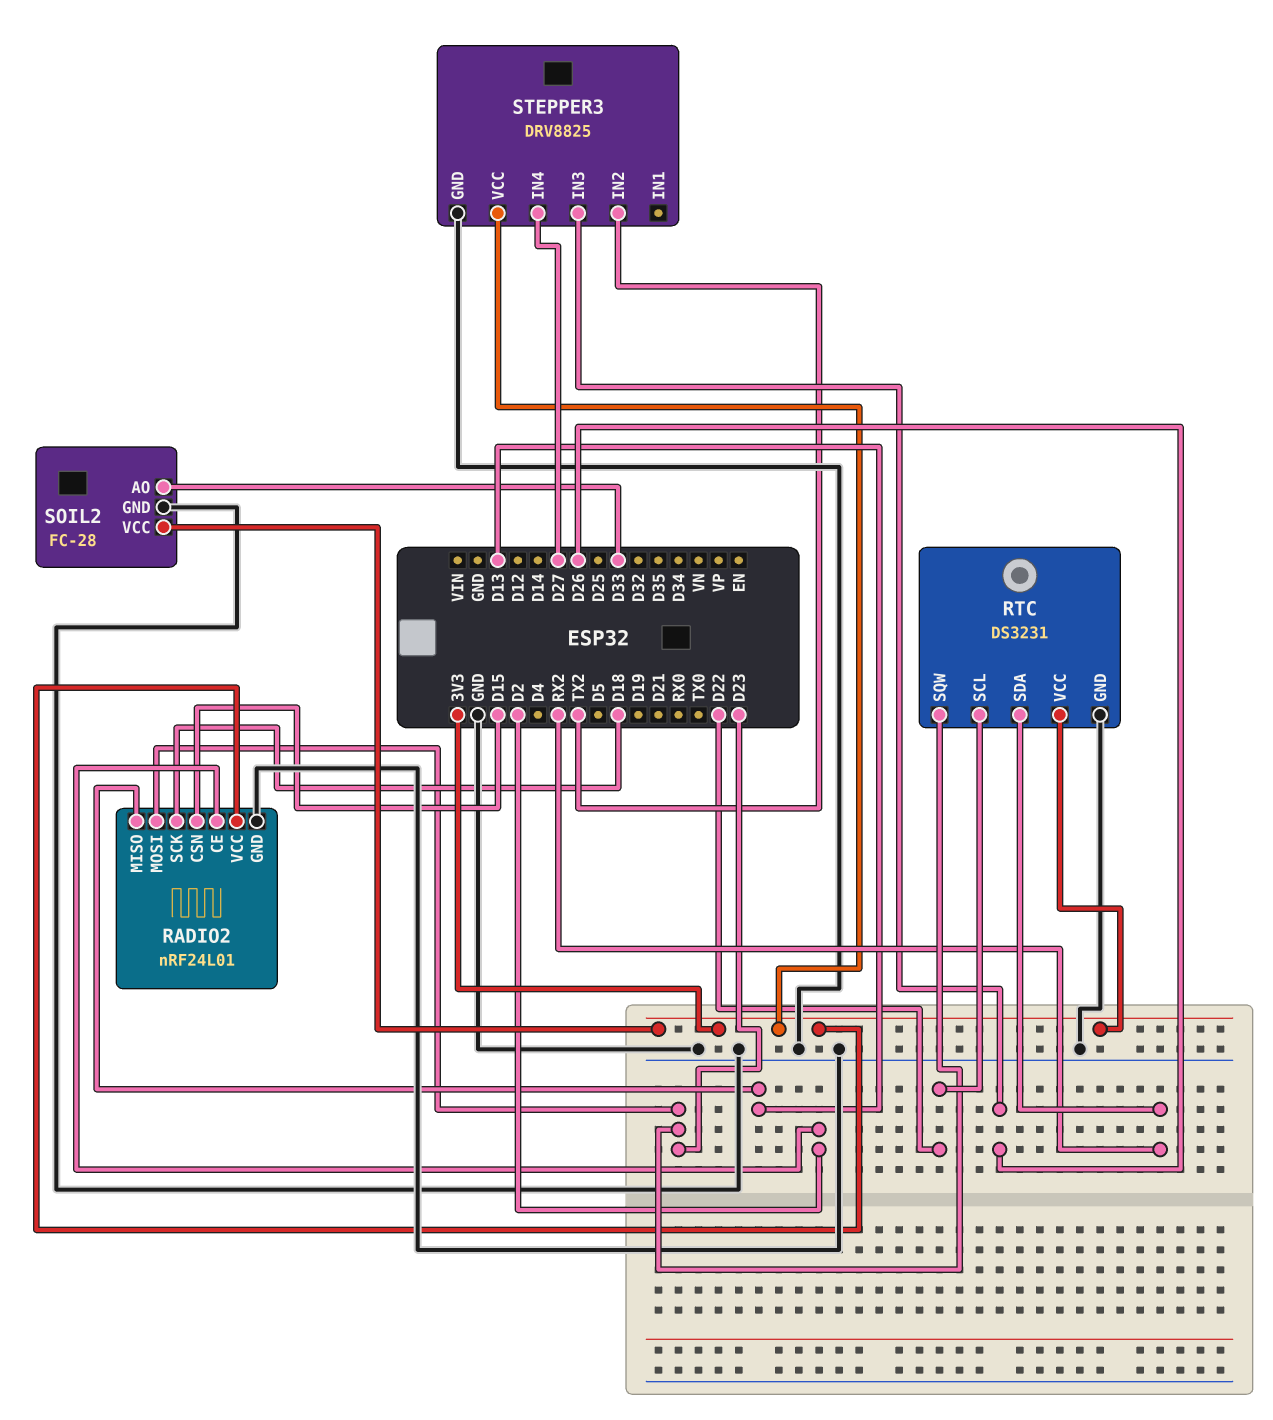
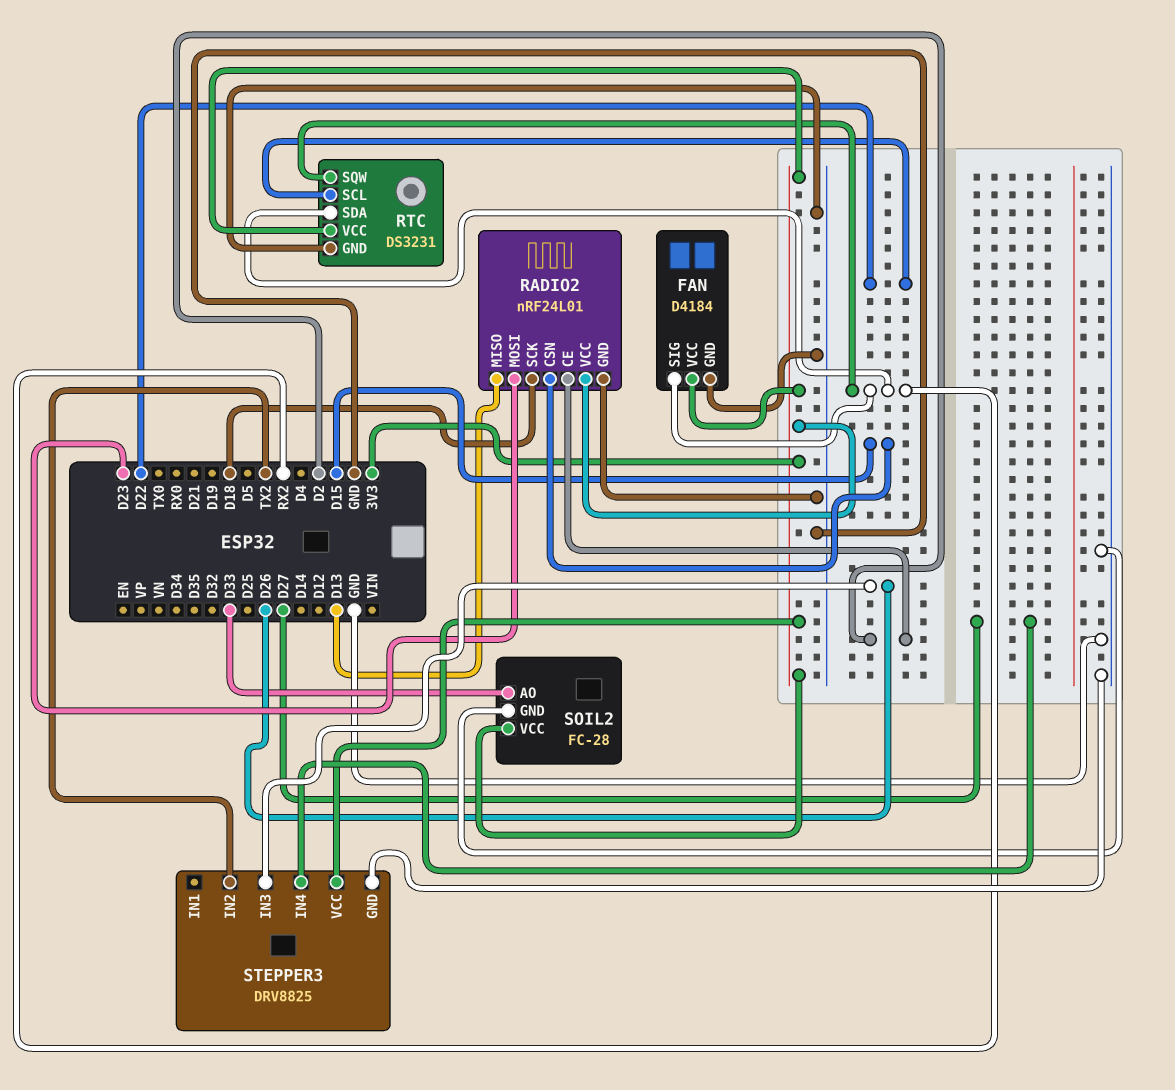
FAN: none -> D4184
FAN pin GND: none -> GND
FAN pin SIG: none -> RX2
FAN pin VCC: none -> 3V3
RTC pin SQW: D23 -> RX2

